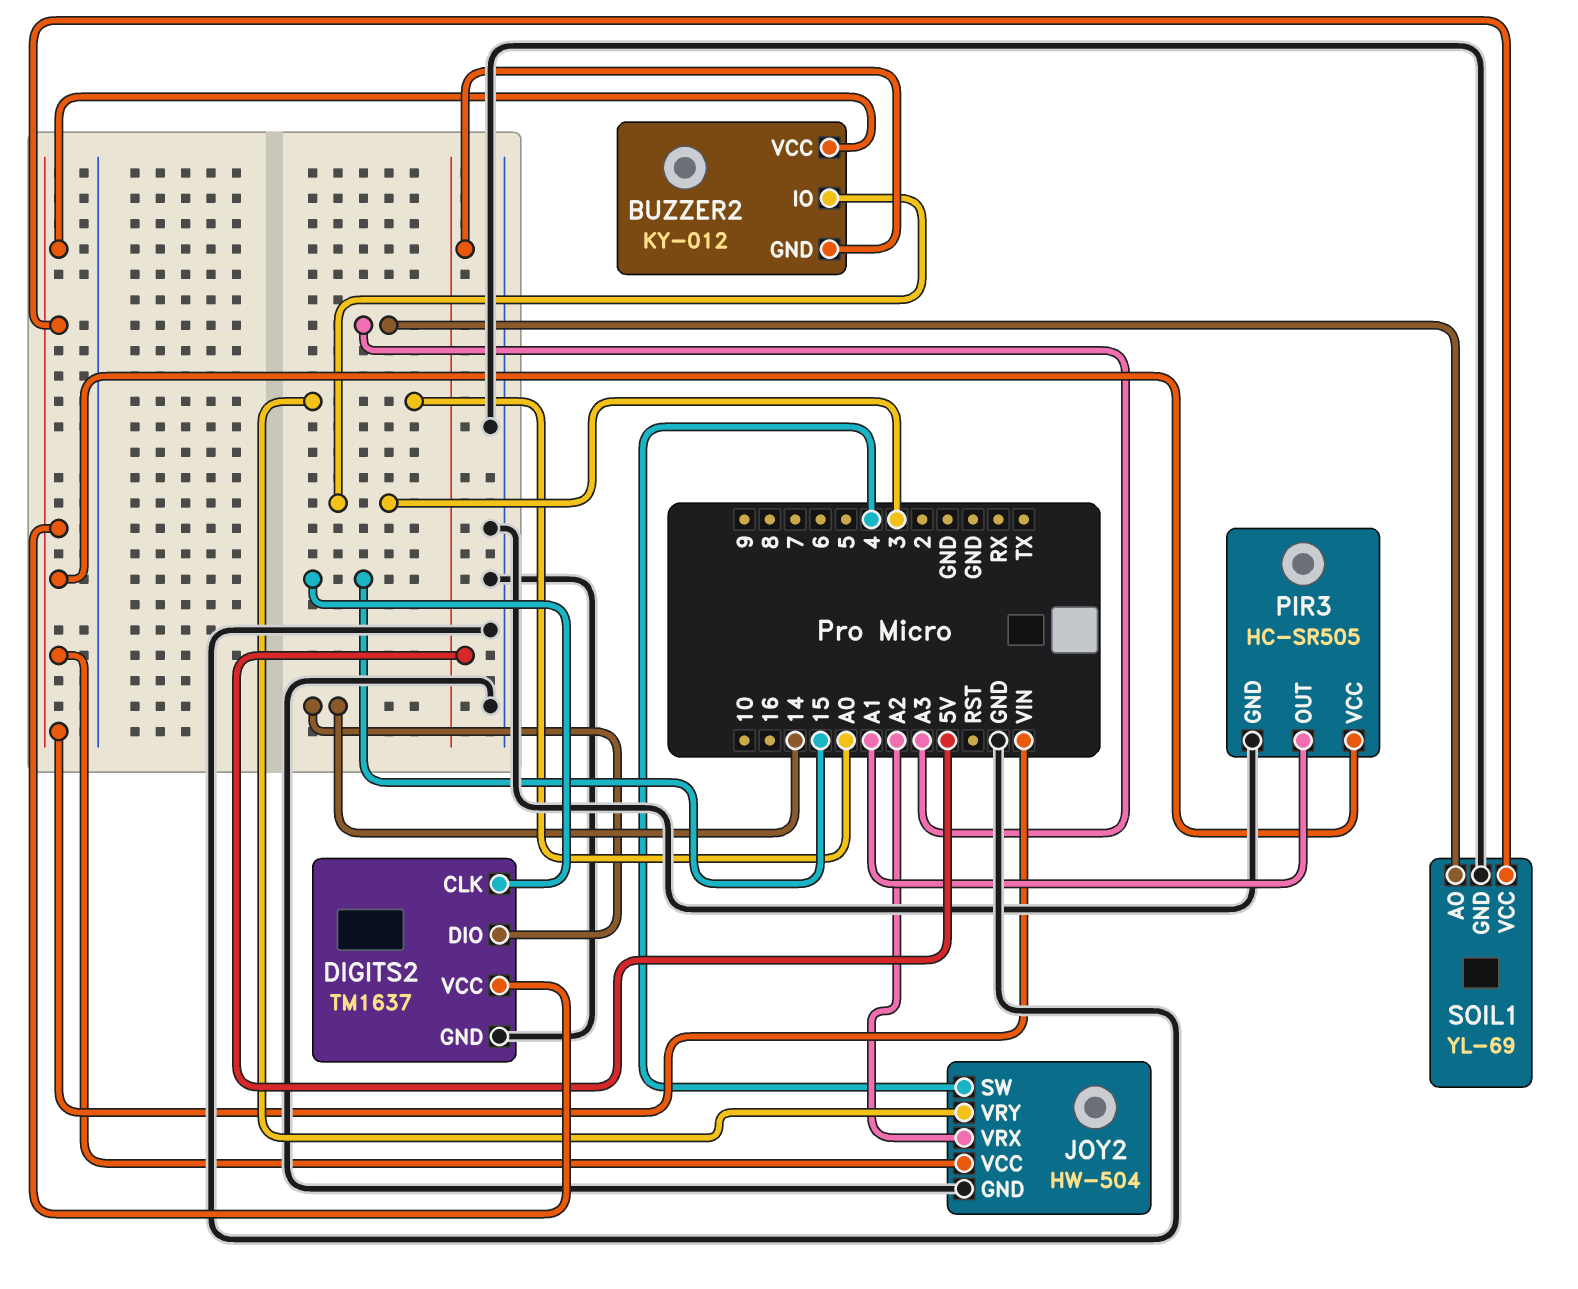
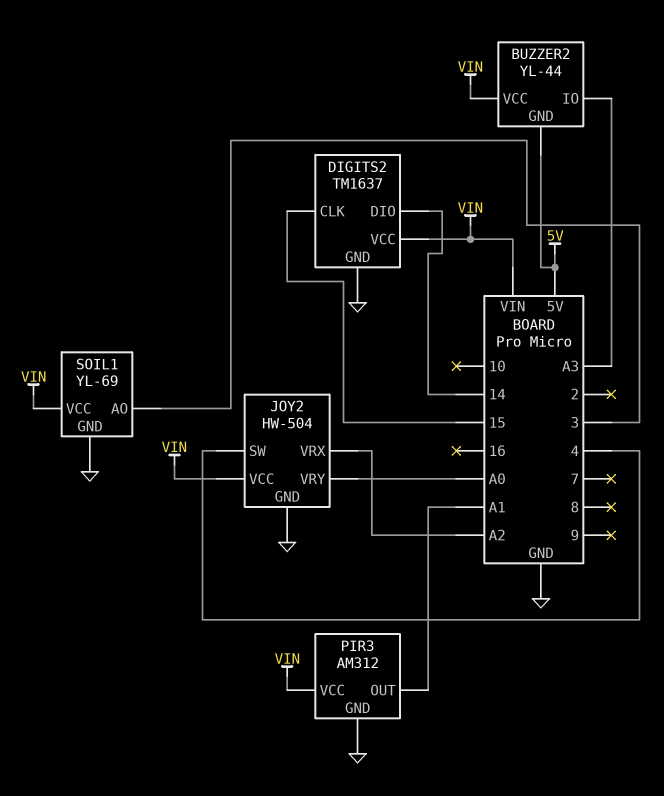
BUZZER2: KY-012 -> YL-44
BUZZER2 pin IO: 3 -> A3
PIR3: HC-SR505 -> AM312
SOIL1 pin AO: A3 -> 3

